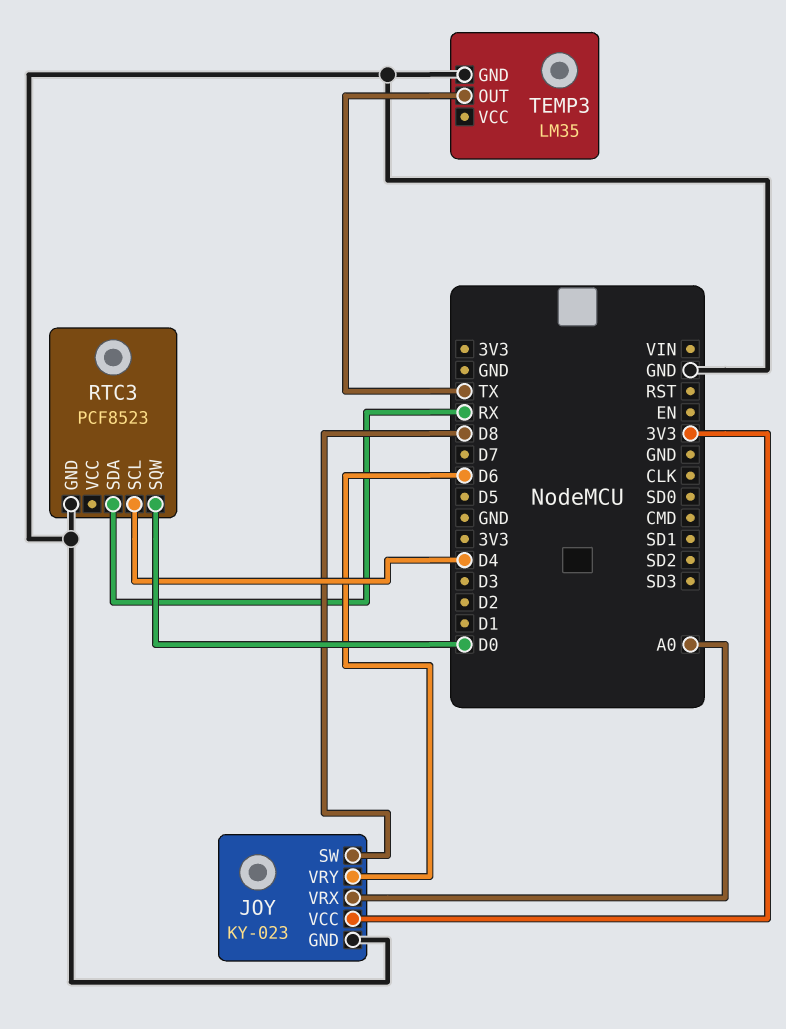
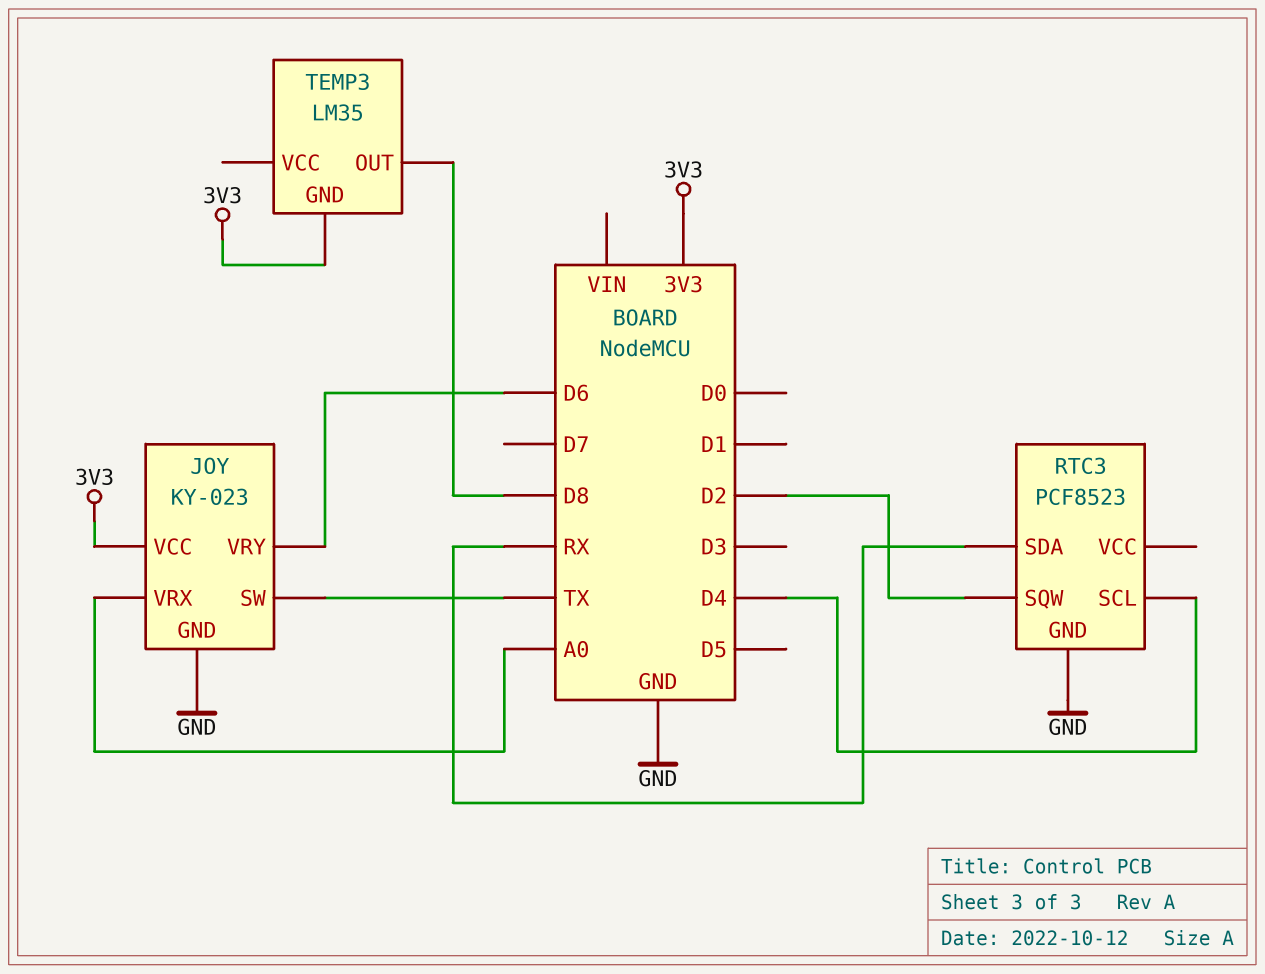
JOY pin SW: D8 -> TX
RTC3 pin SQW: D0 -> D2
TEMP3 pin GND: GND -> 3V3
TEMP3 pin OUT: TX -> D8

